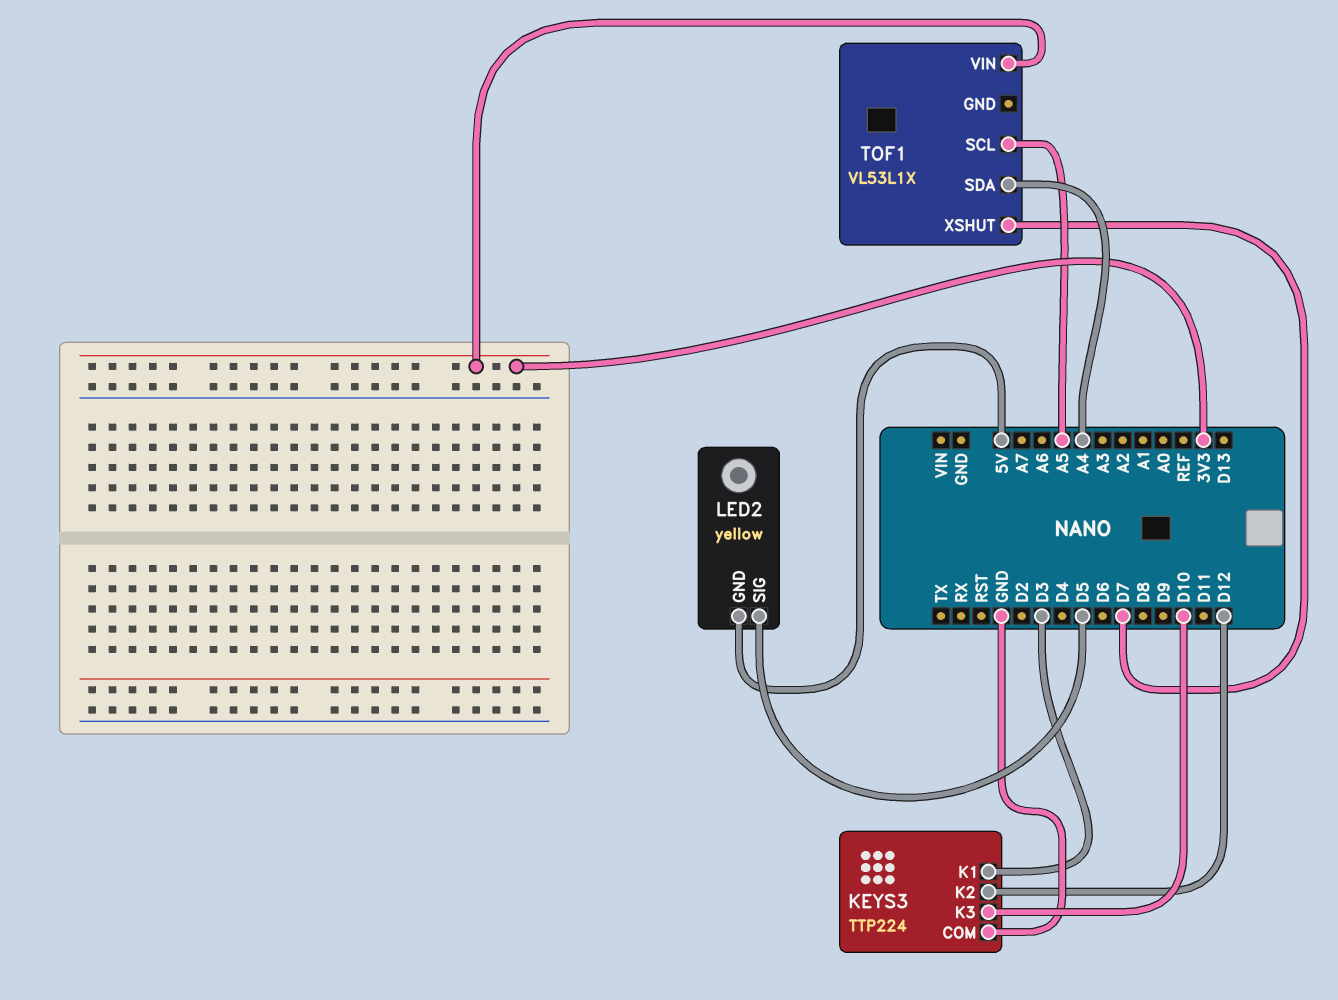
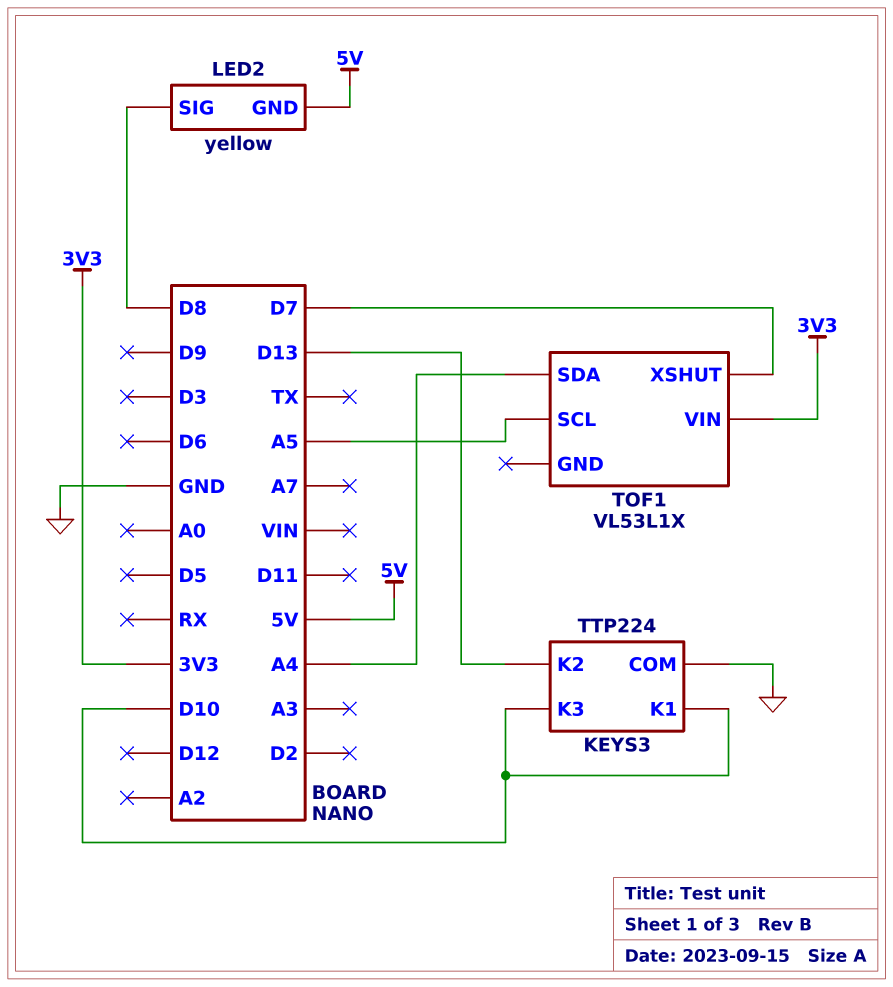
KEYS3 pin K1: D3 -> D10
KEYS3 pin K2: D12 -> D13
LED2 pin SIG: D5 -> D8

